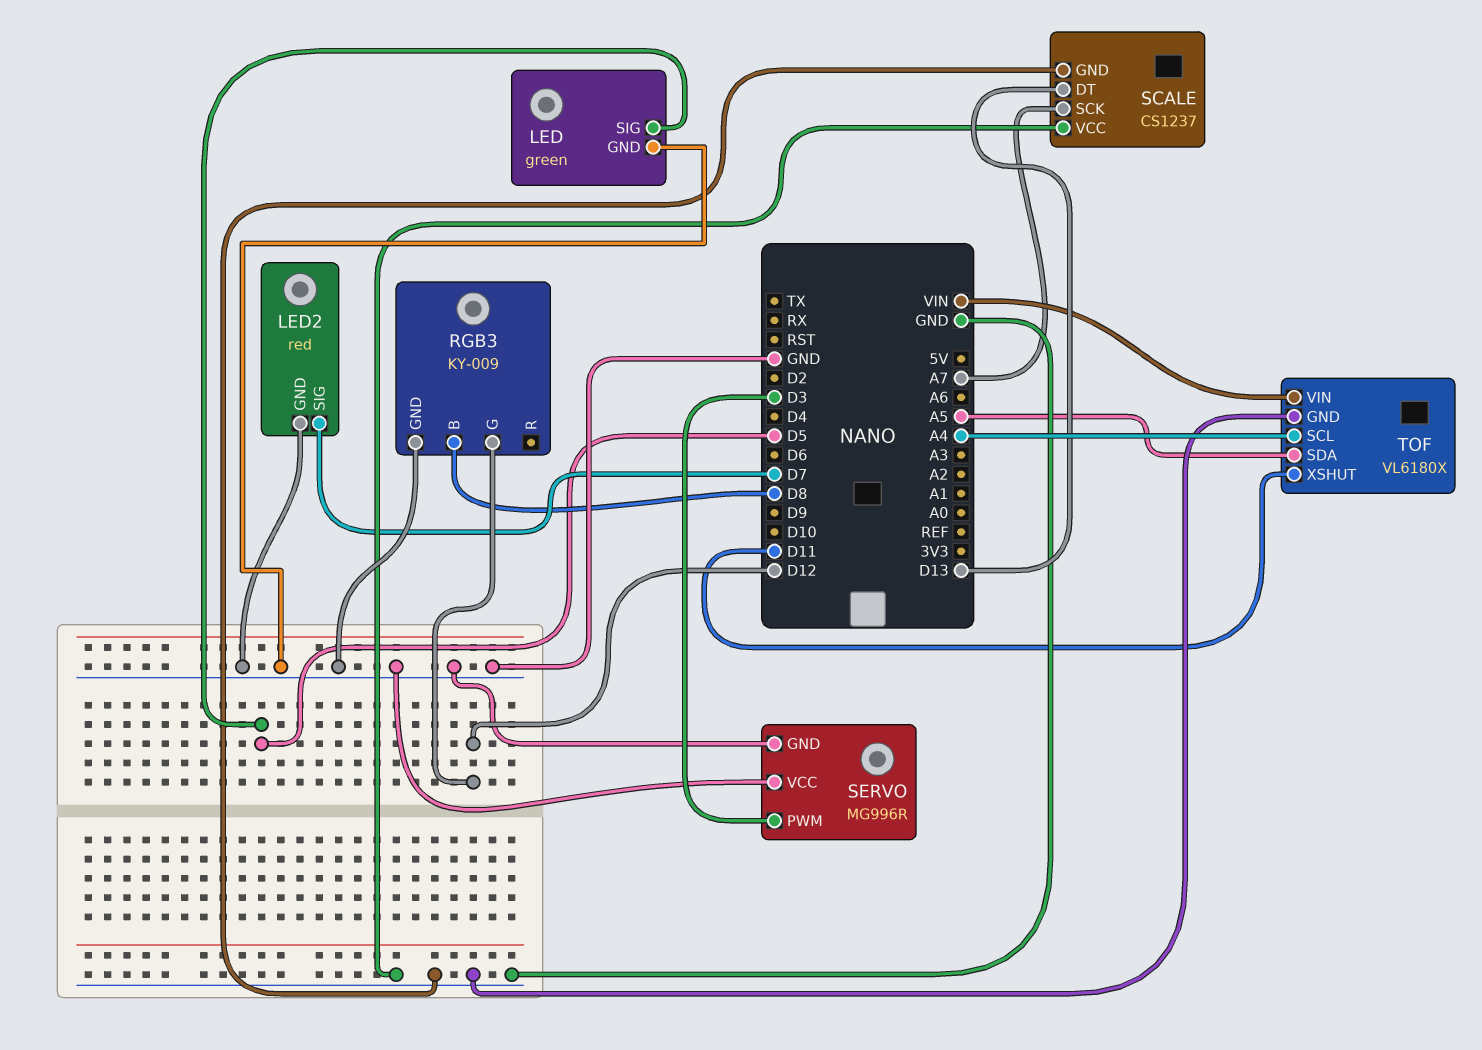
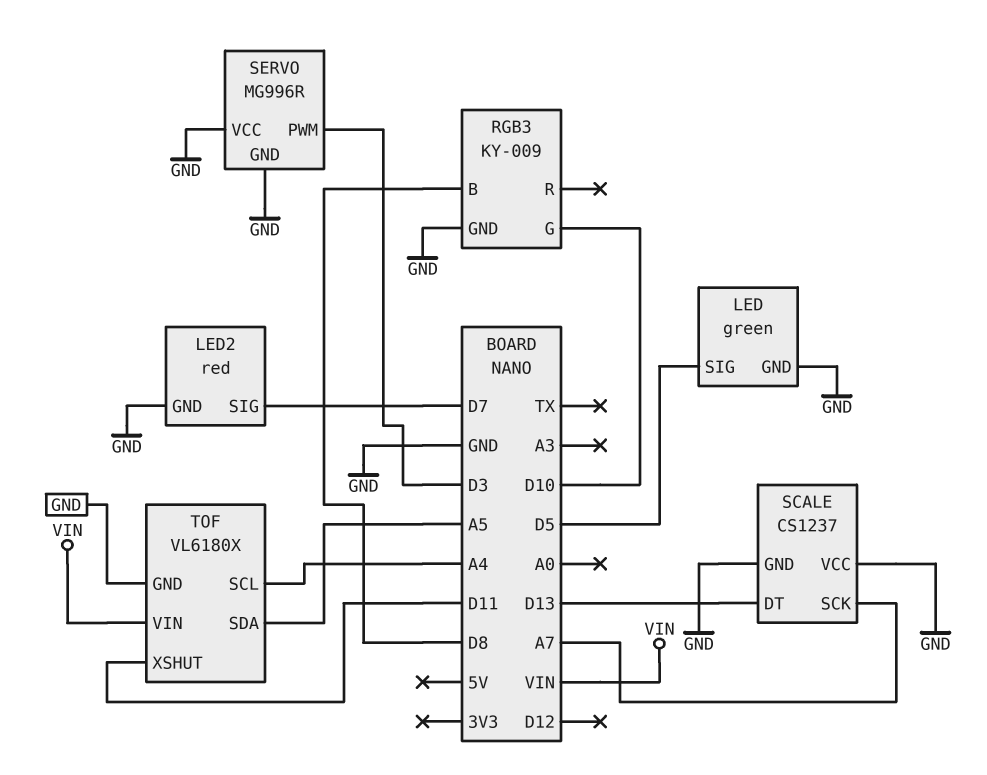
RGB3 pin G: D12 -> D10

